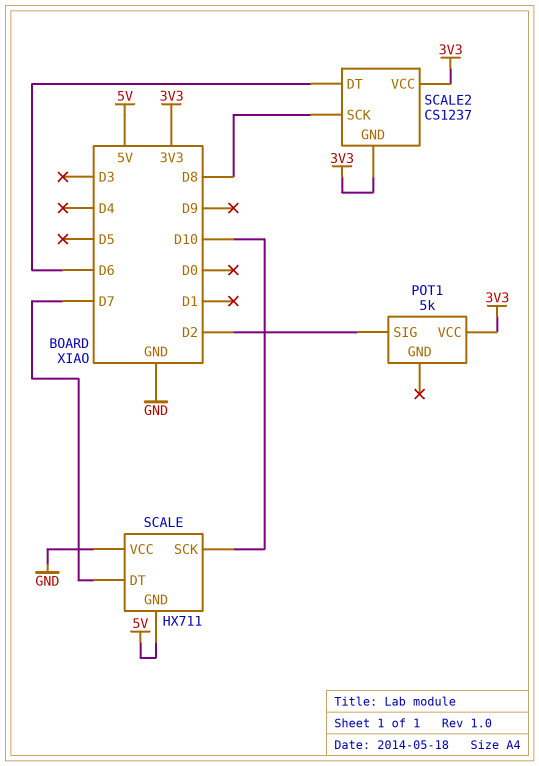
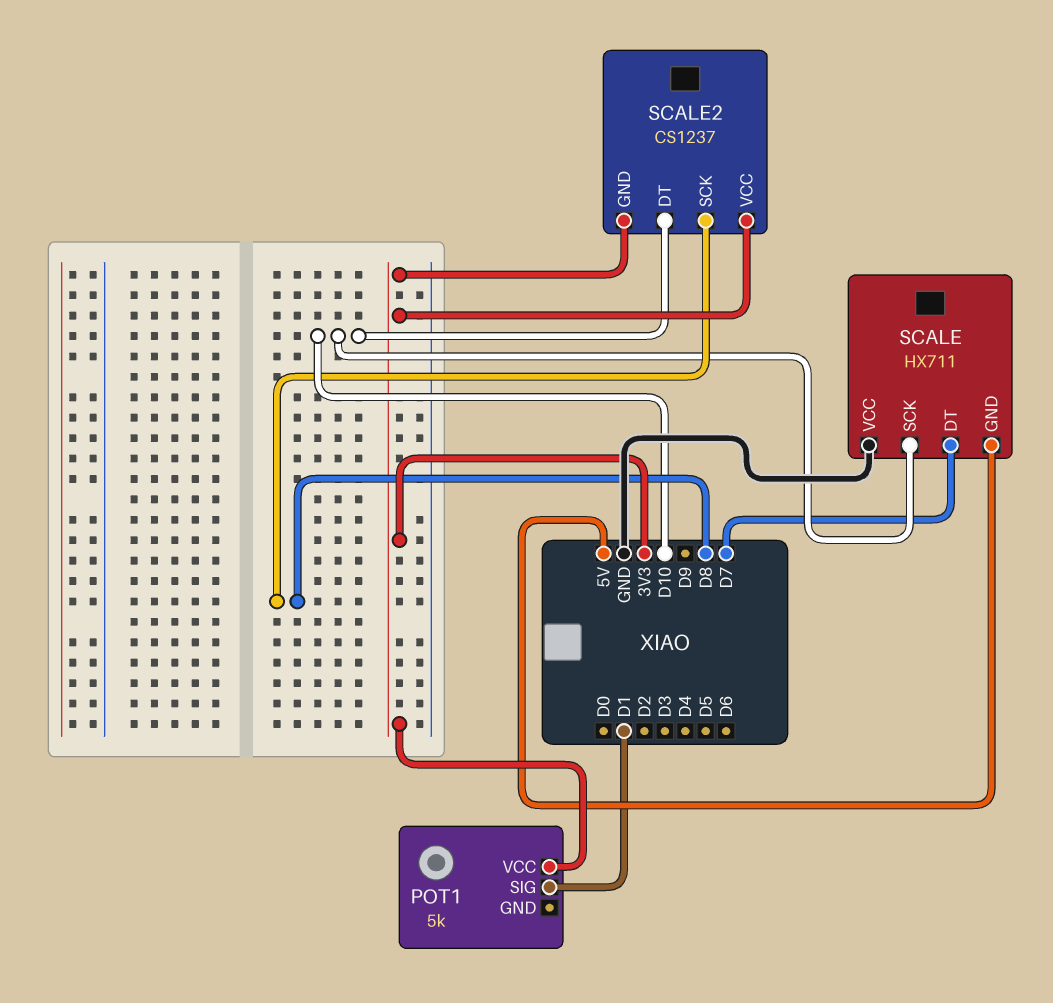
POT1 pin SIG: D2 -> D1
SCALE2 pin DT: D6 -> D10

